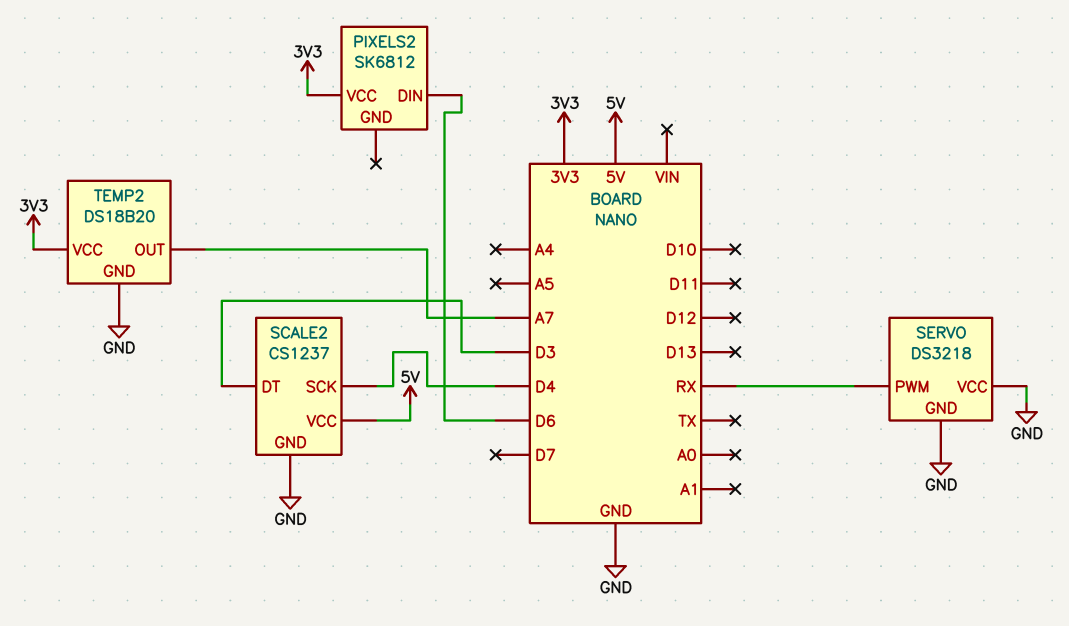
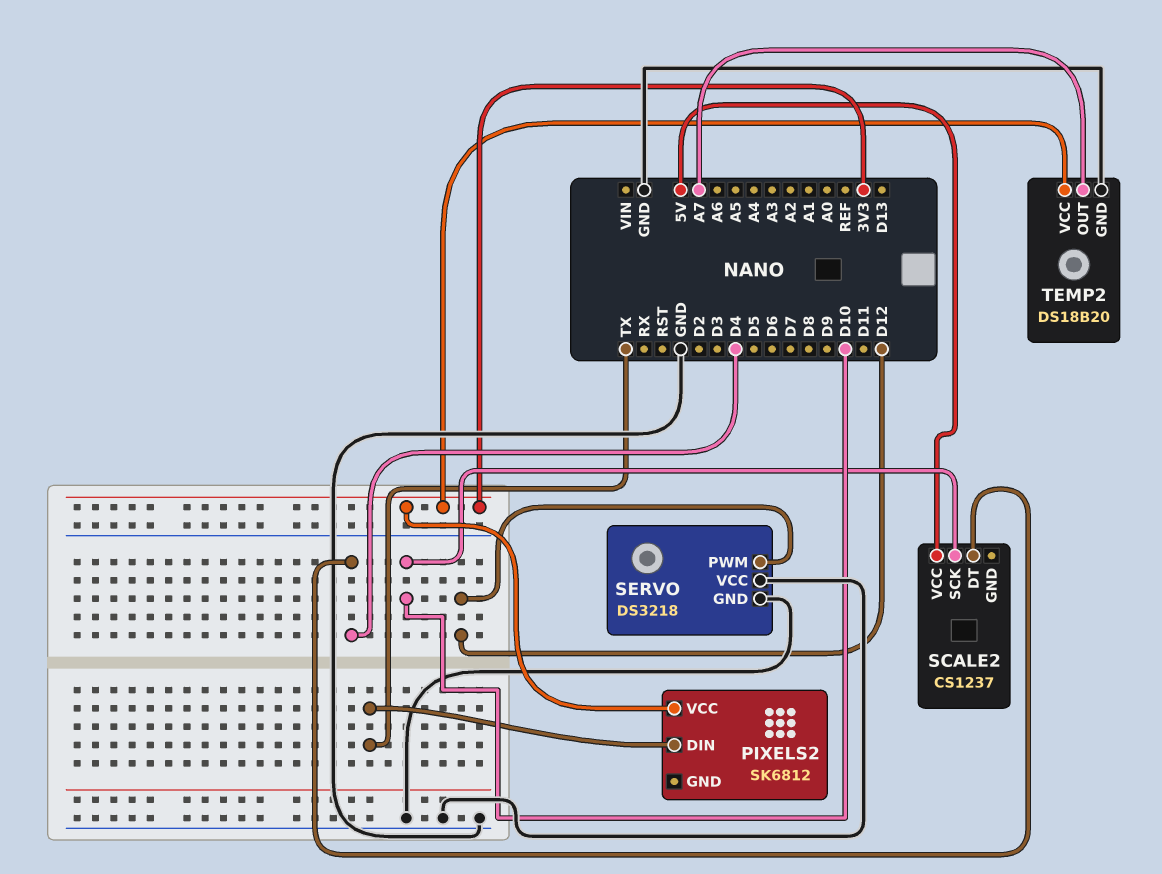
PIXELS2 pin DIN: D6 -> TX
SCALE2 pin DT: D3 -> D4
SCALE2 pin GND: GND -> none
SCALE2 pin SCK: D4 -> D10
SERVO pin PWM: RX -> D12

